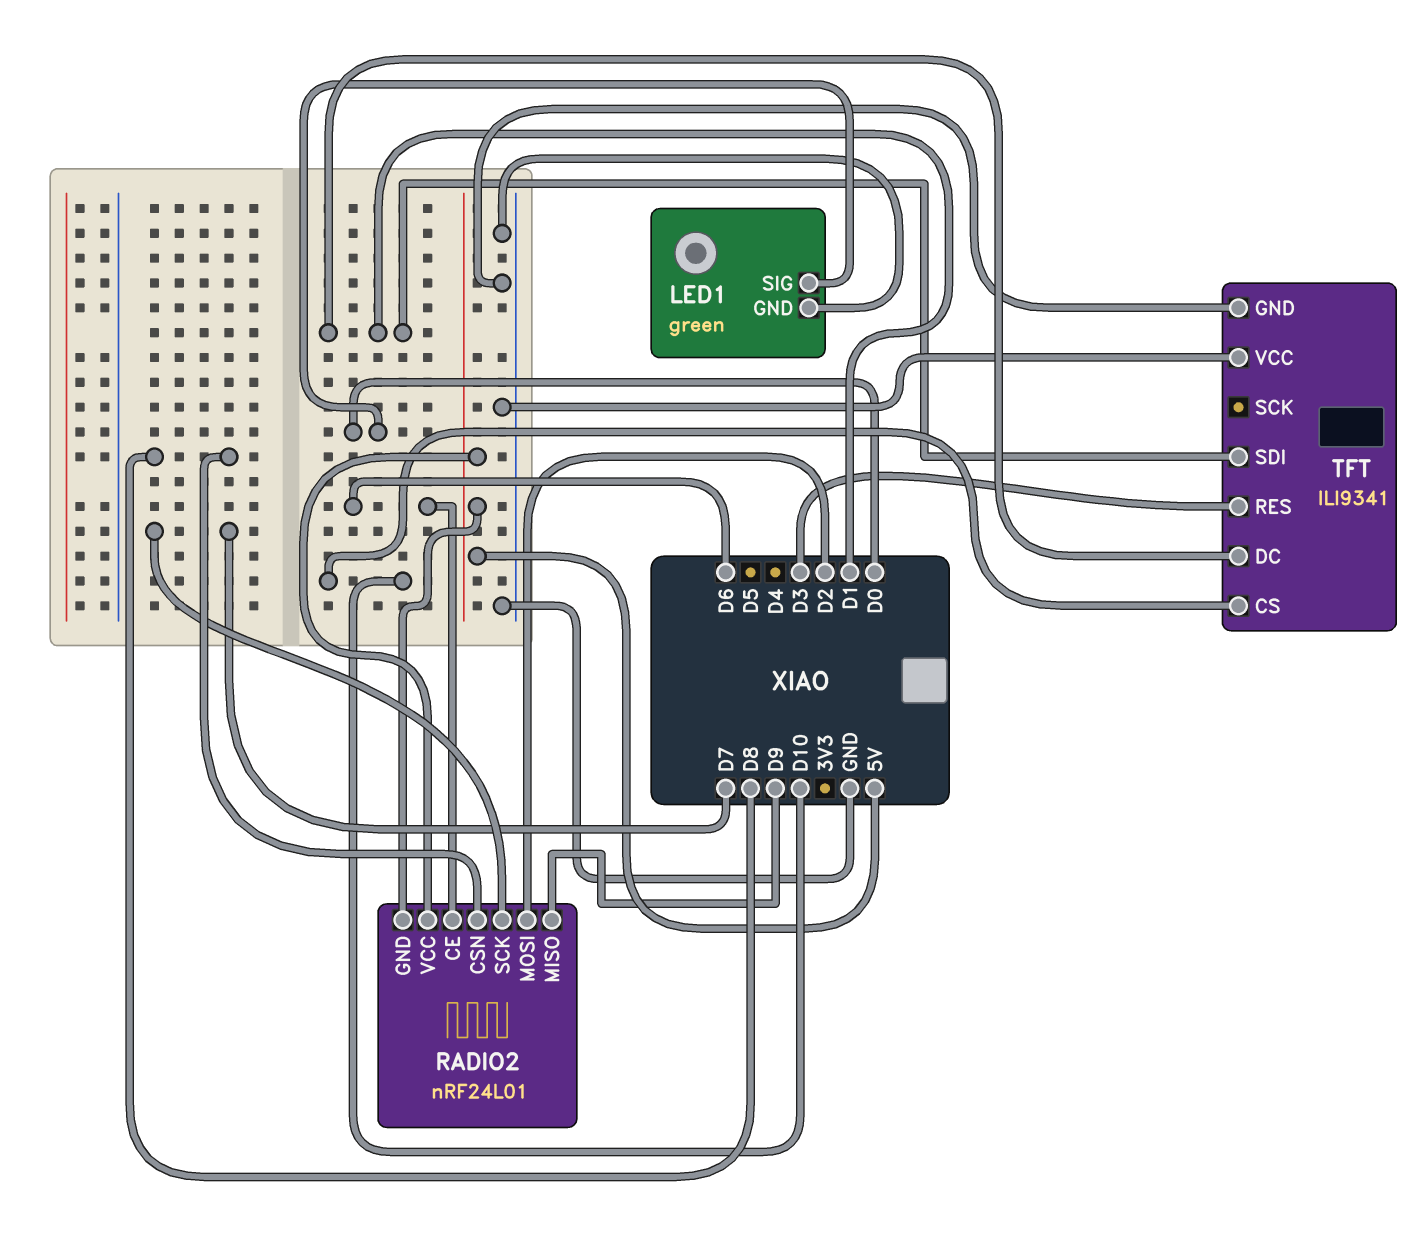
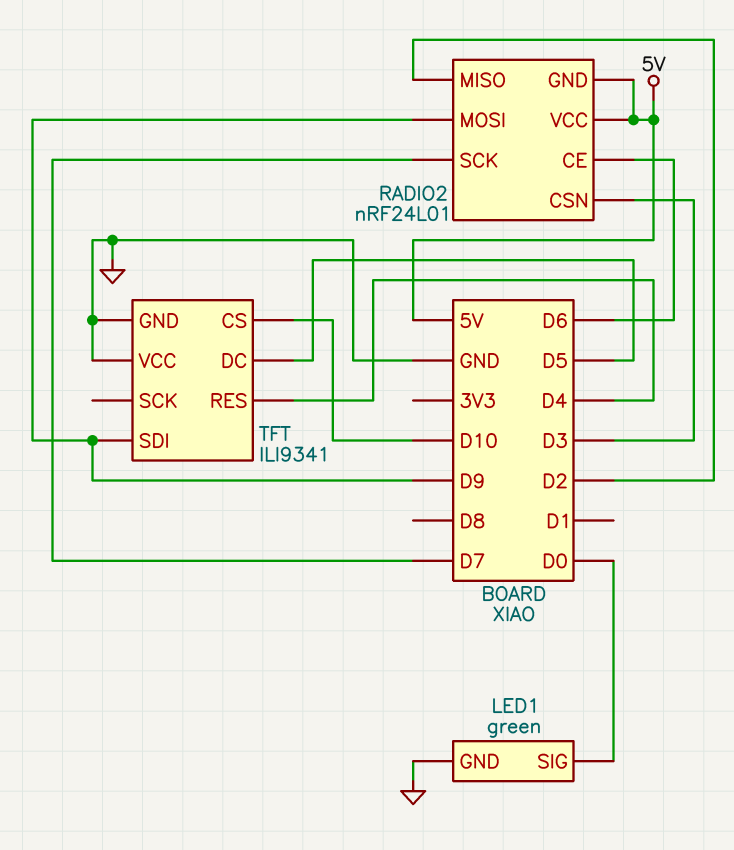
RADIO2 pin CSN: D8 -> D3
RADIO2 pin MISO: D9 -> D2
RADIO2 pin MOSI: D2 -> D9
TFT pin DC: D1 -> D5
TFT pin RES: D3 -> D4
TFT pin SDI: D1 -> D9

